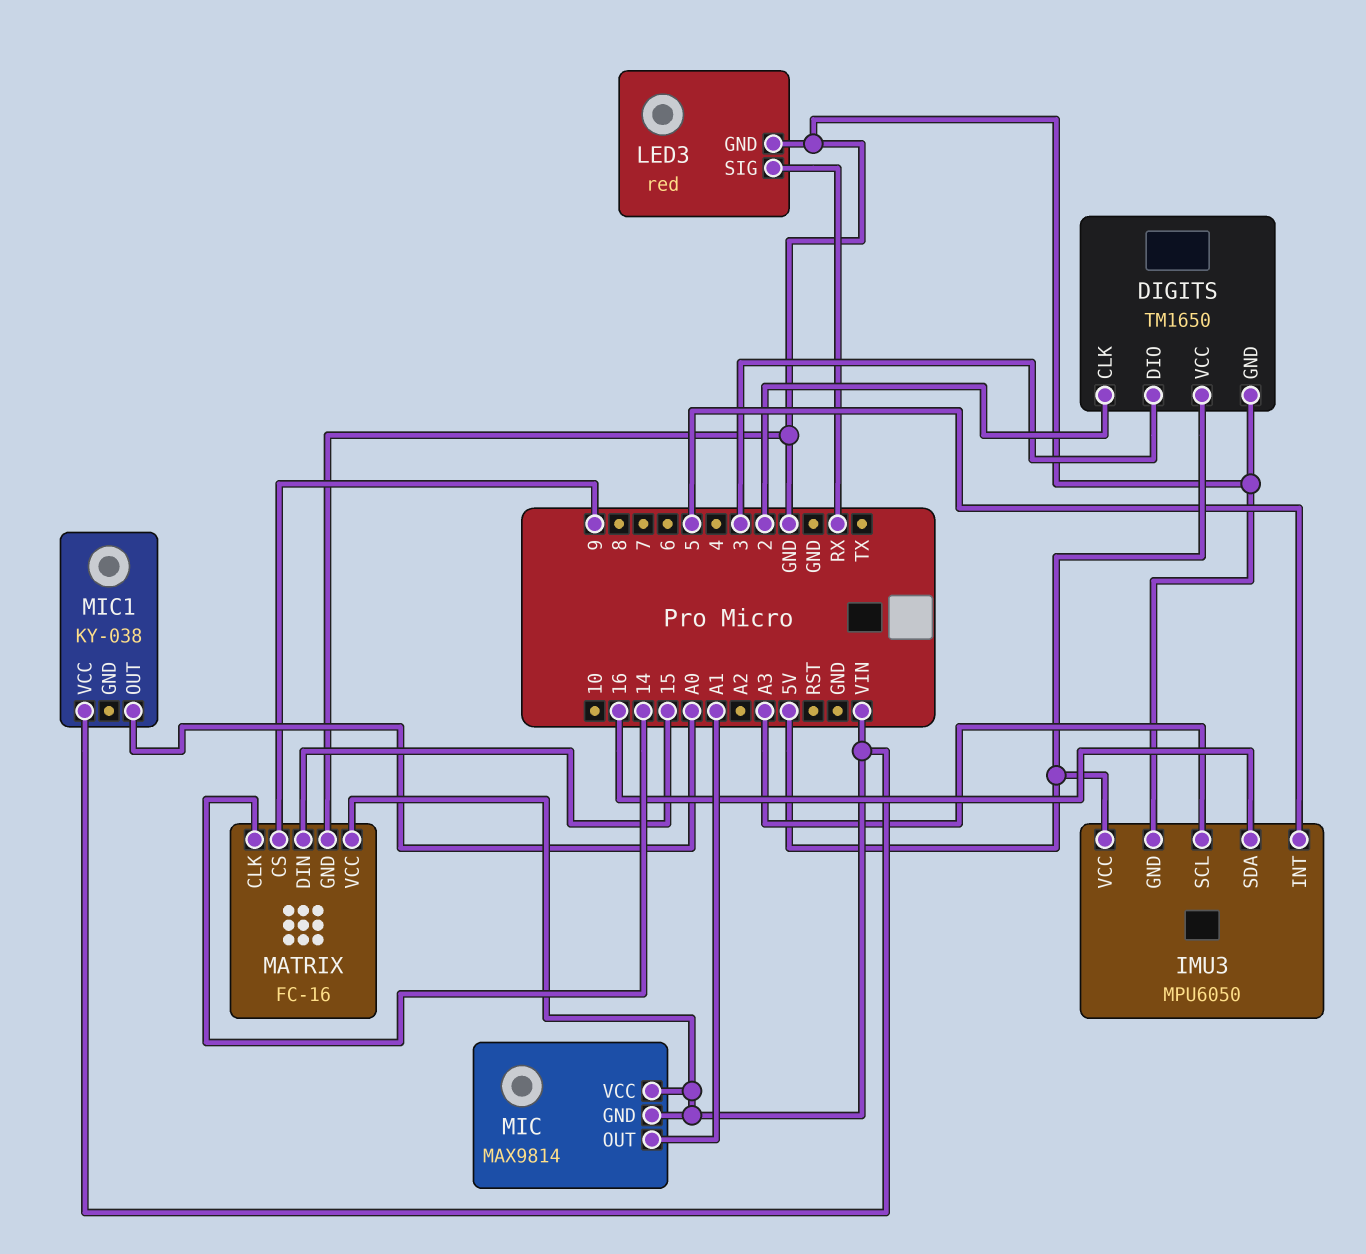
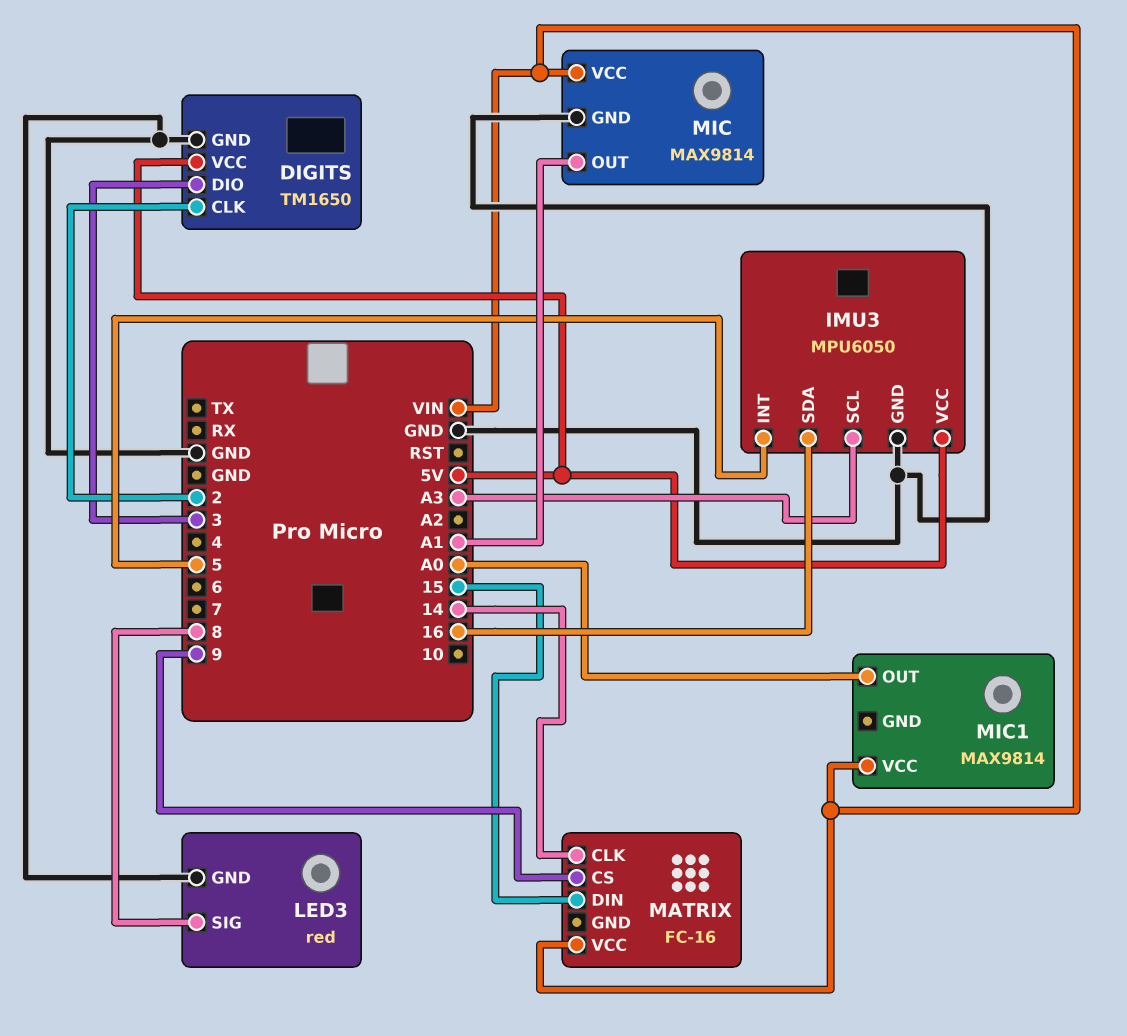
LED3 pin SIG: RX -> 8
MATRIX pin GND: GND -> none
MIC pin GND: VIN -> GND
MIC1: KY-038 -> MAX9814

